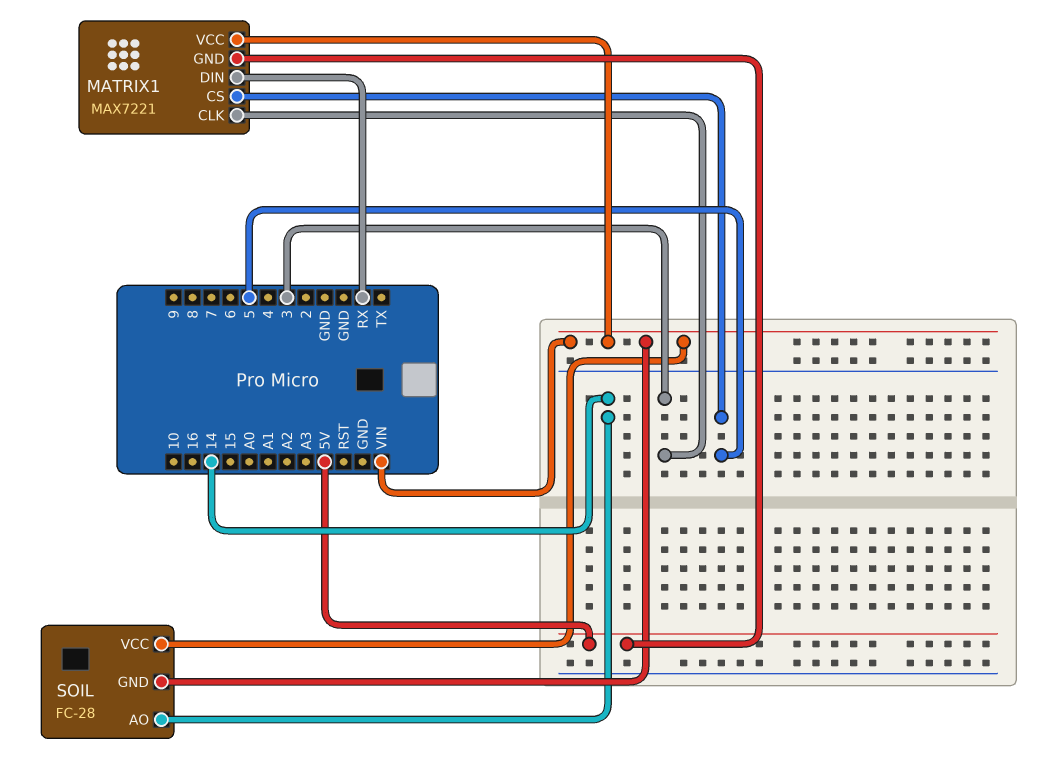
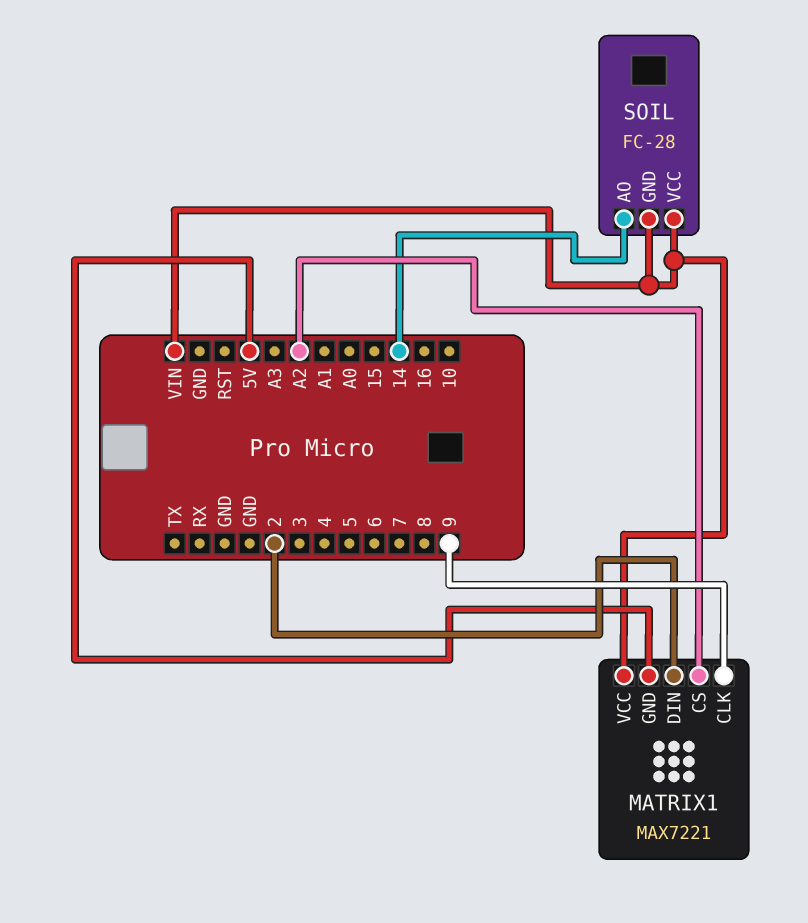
MATRIX1 pin CLK: 3 -> 9
MATRIX1 pin CS: 5 -> A2
MATRIX1 pin DIN: RX -> 2

